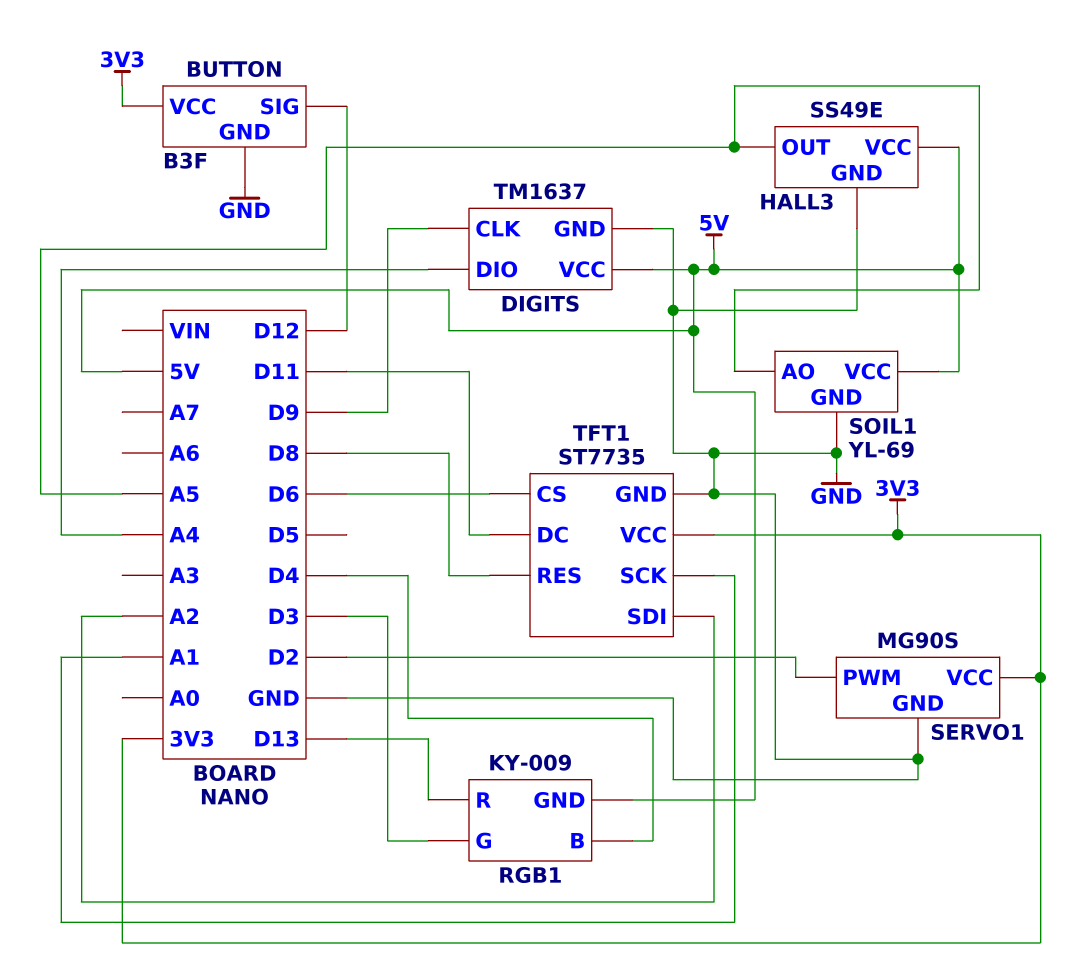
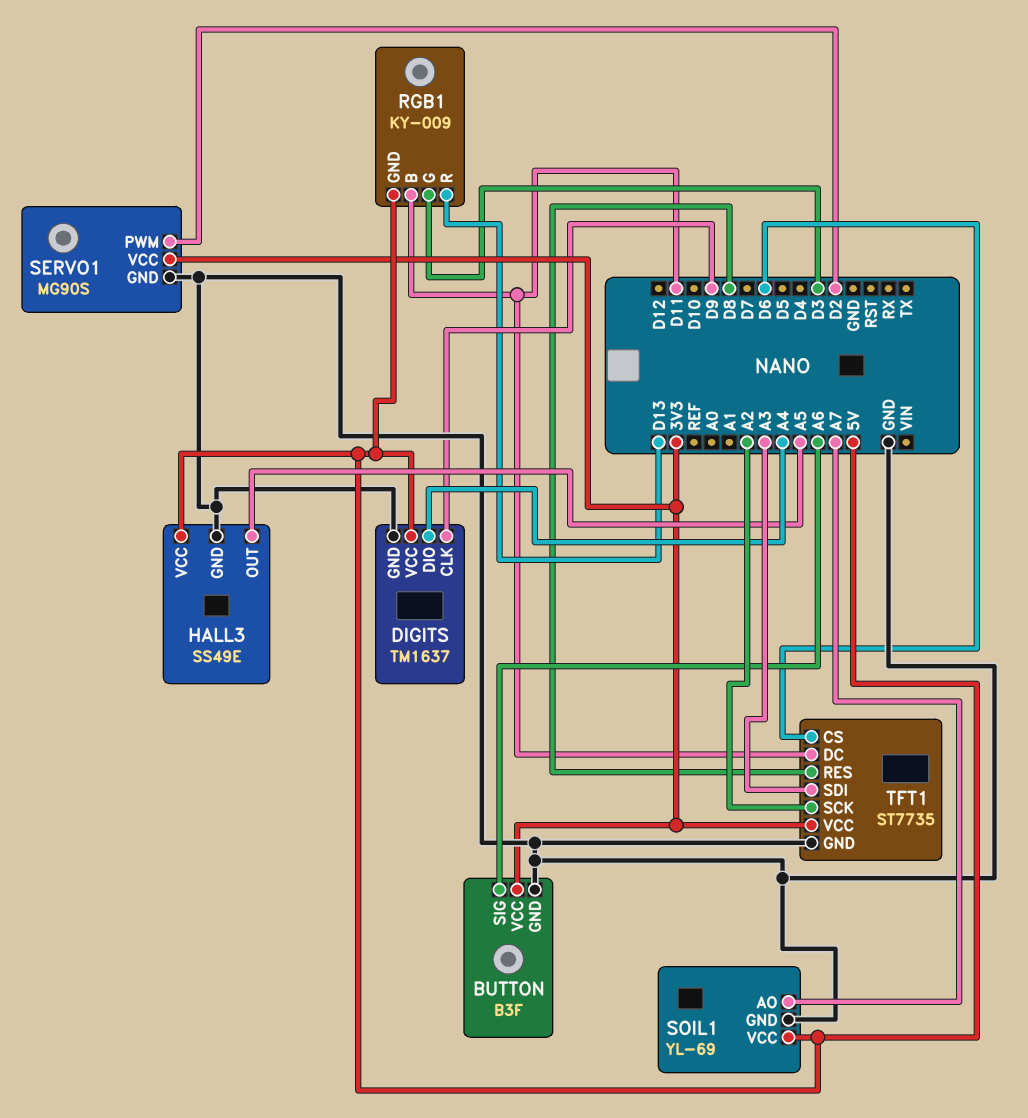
BUTTON pin SIG: D12 -> A6
RGB1 pin B: D4 -> D11
SOIL1 pin AO: A5 -> A7
TFT1 pin SCK: A1 -> A2
TFT1 pin SDI: A2 -> A3

